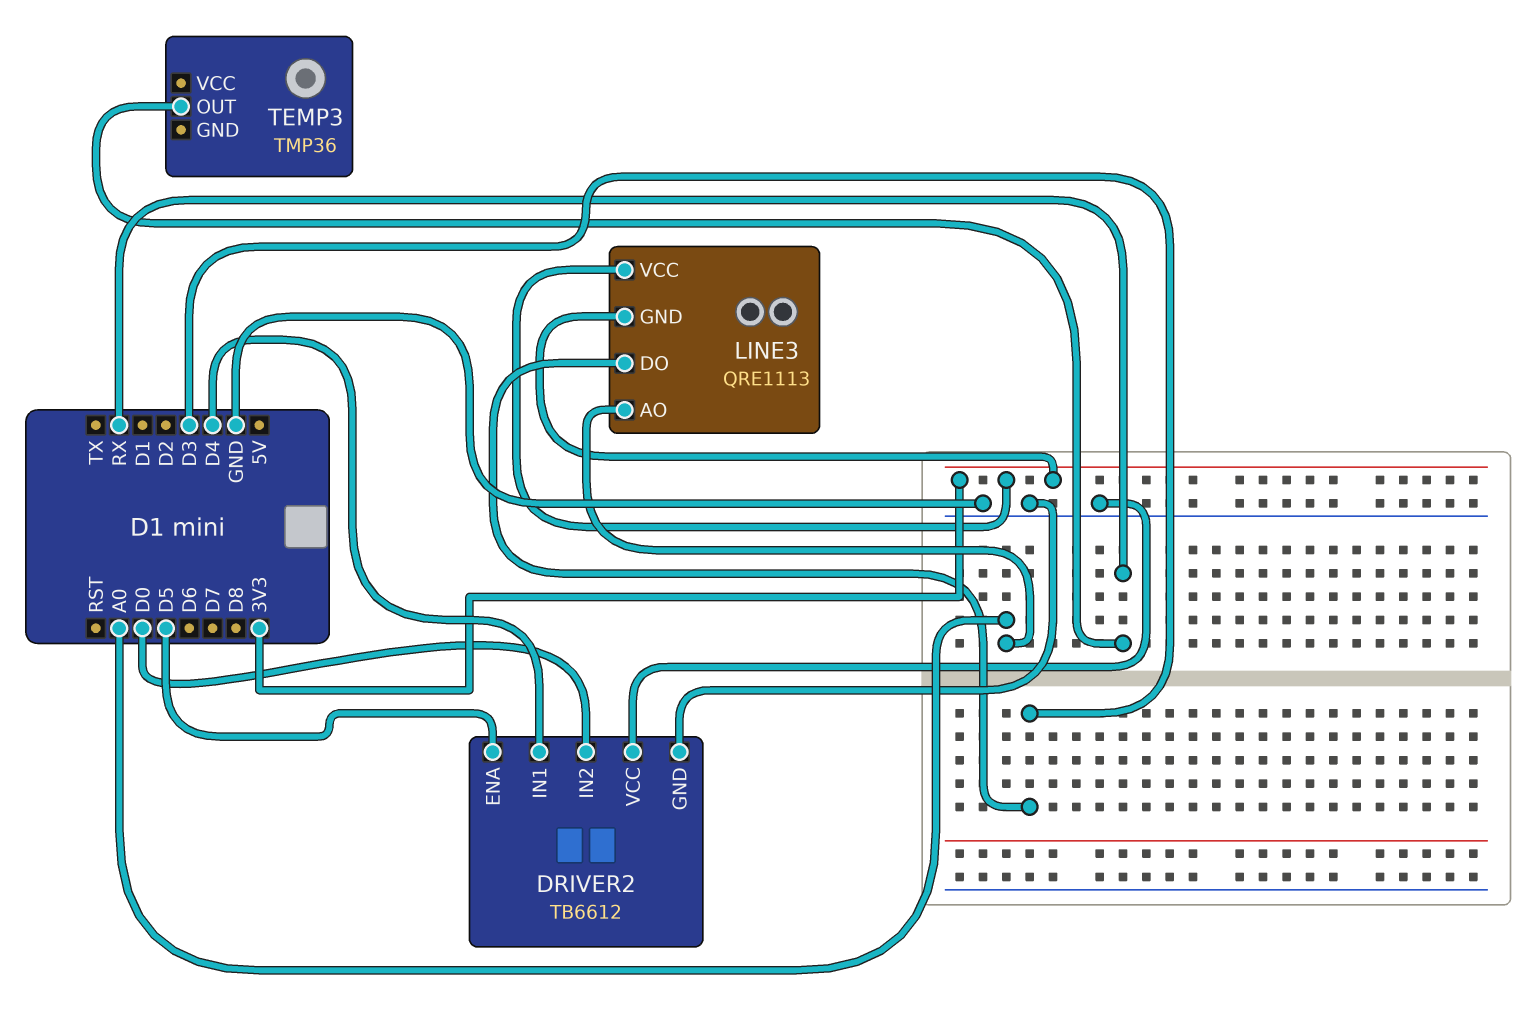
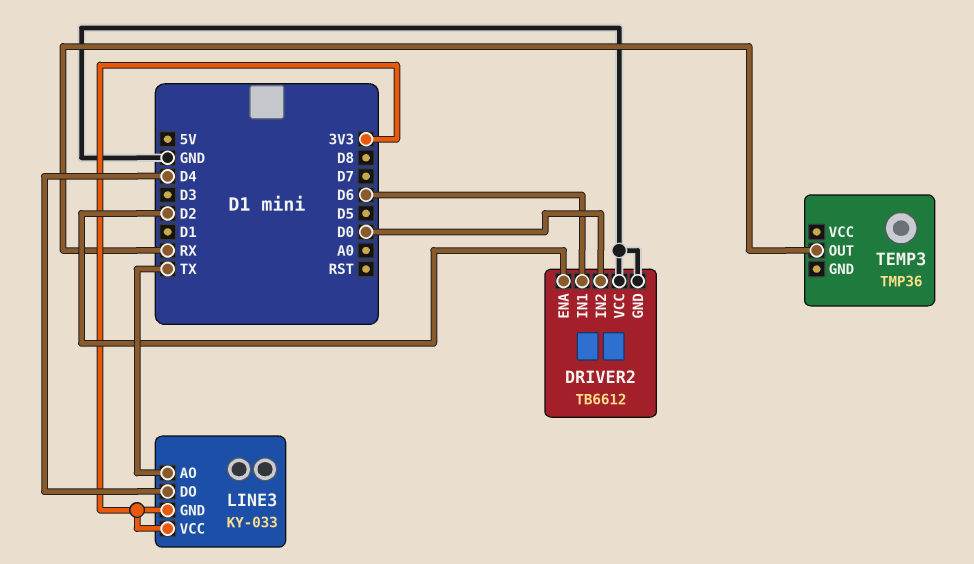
DRIVER2 pin ENA: D5 -> D2
DRIVER2 pin IN1: D4 -> D6
LINE3: QRE1113 -> KY-033
LINE3 pin AO: A0 -> TX
LINE3 pin DO: D3 -> D4

